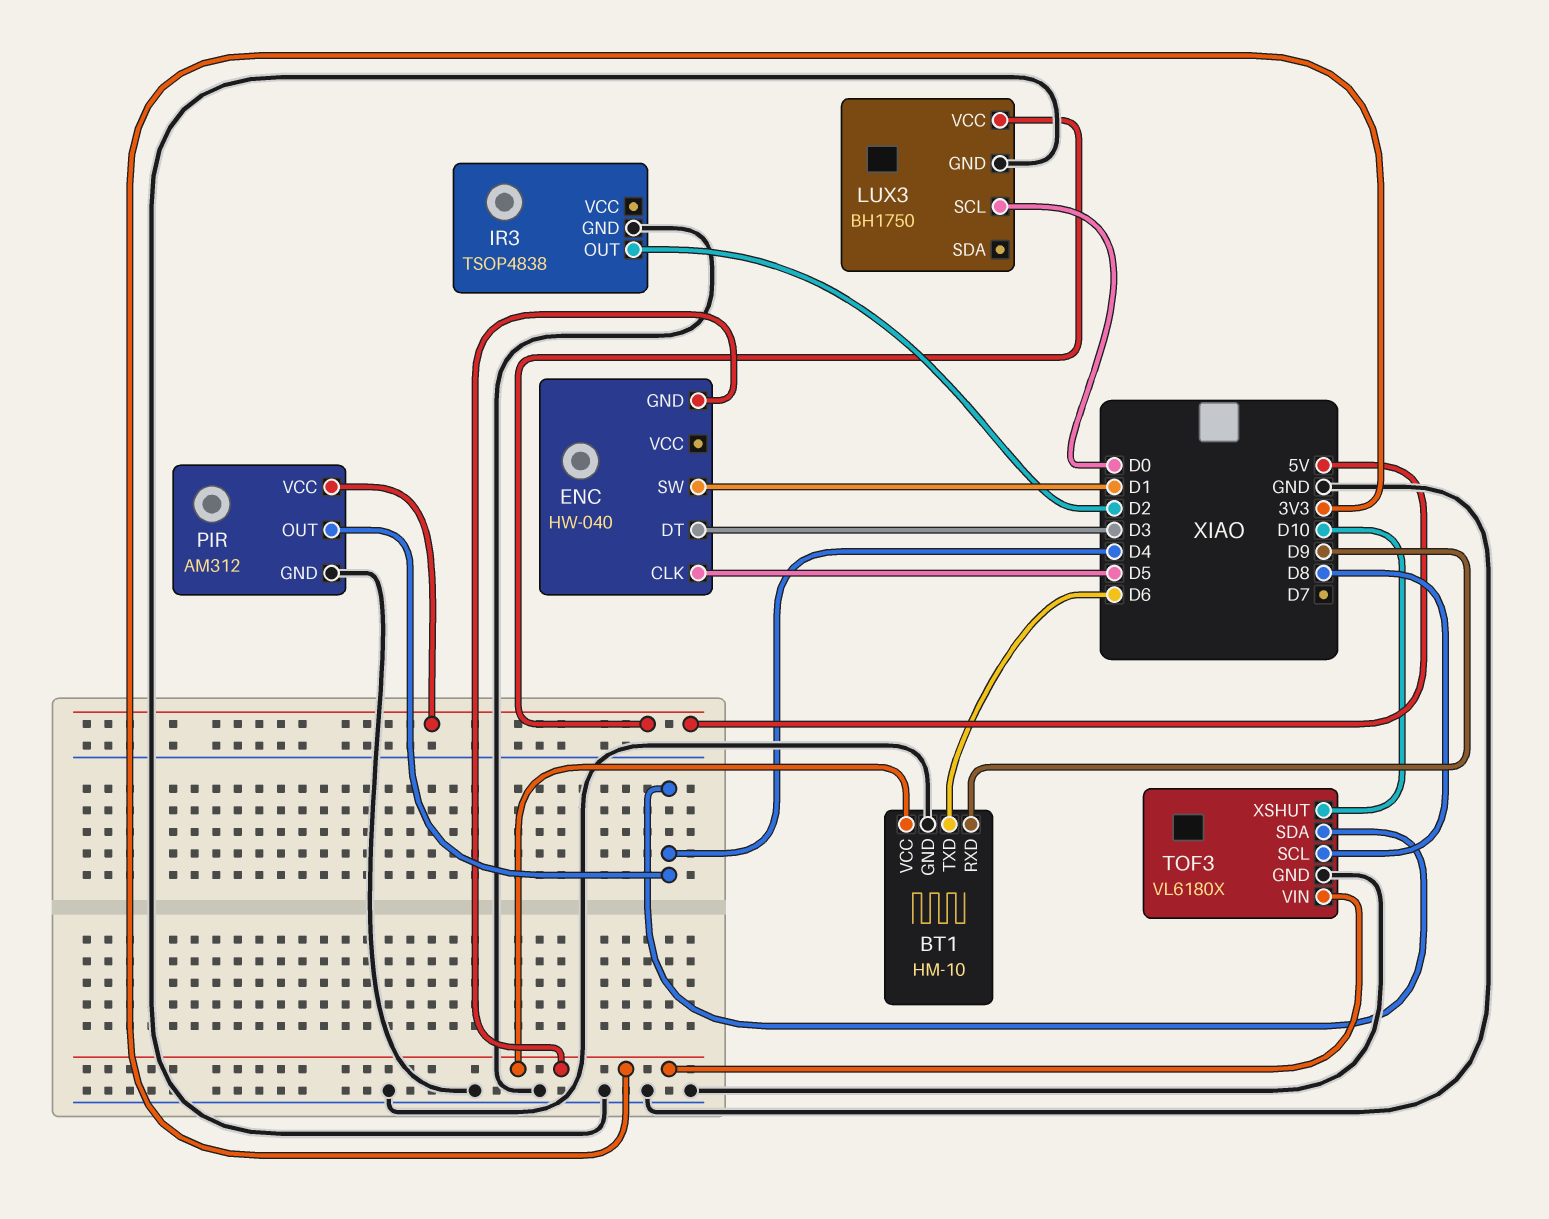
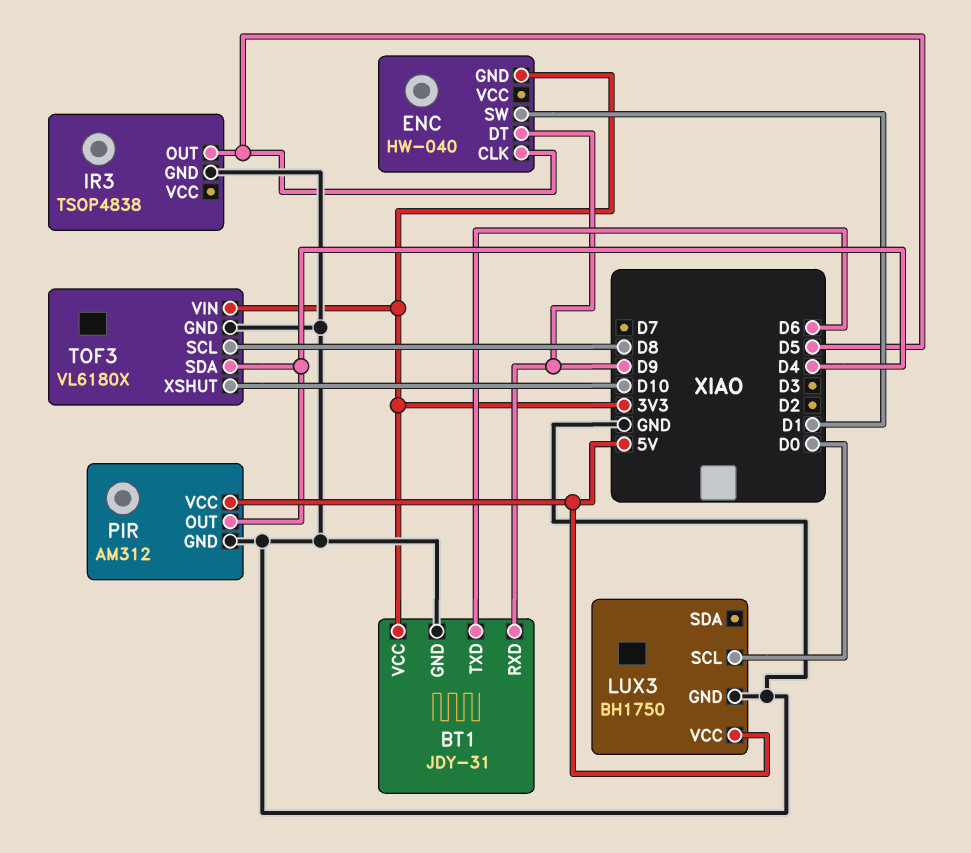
BT1: HM-10 -> JDY-31
ENC pin DT: D3 -> D9
IR3 pin OUT: D2 -> D5

